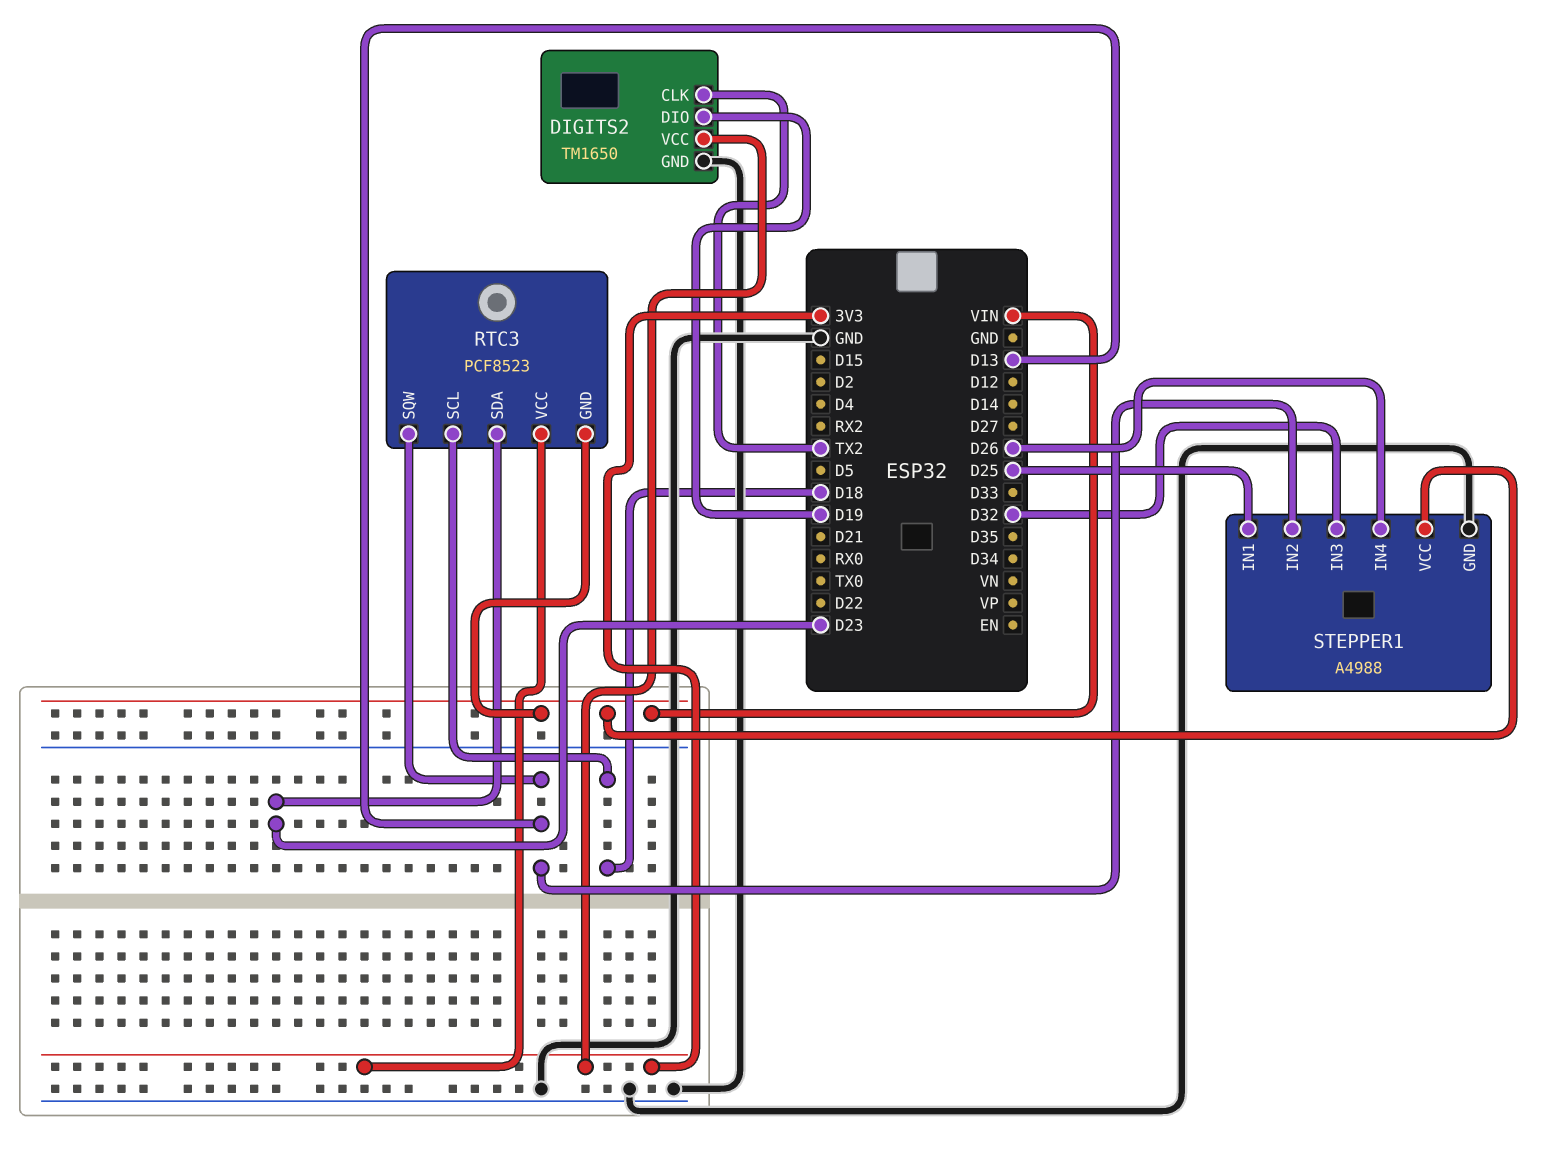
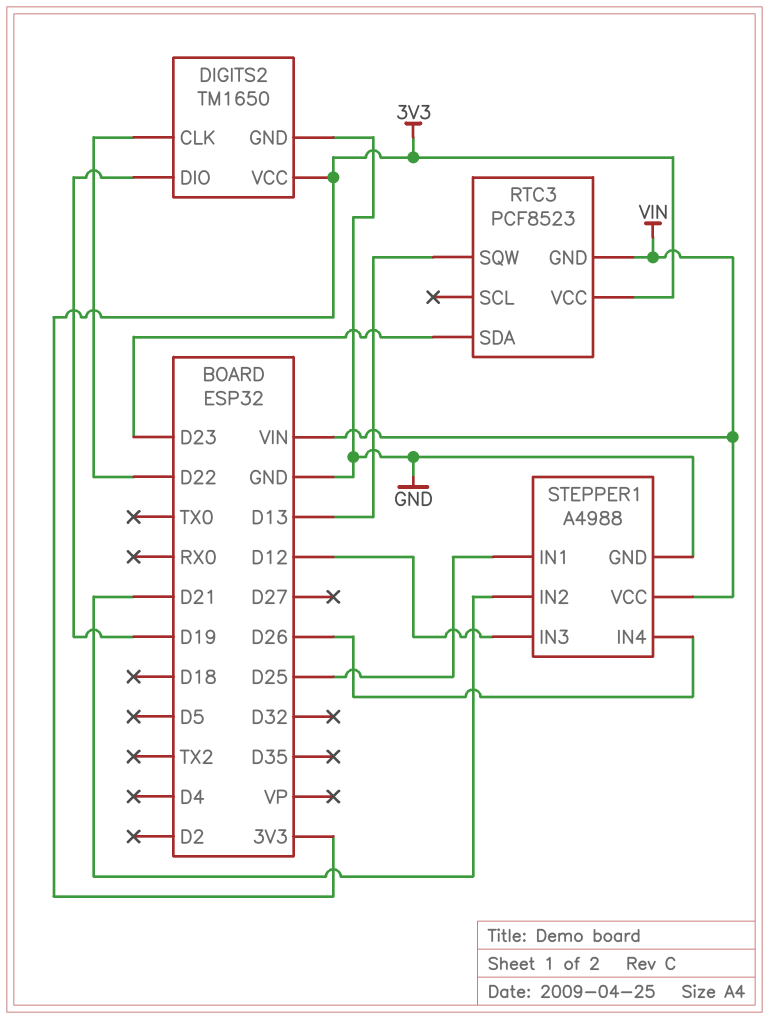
DIGITS2 pin CLK: TX2 -> D22
RTC3 pin SCL: D18 -> none
STEPPER1 pin IN2: D13 -> D21
STEPPER1 pin IN3: D32 -> D12

